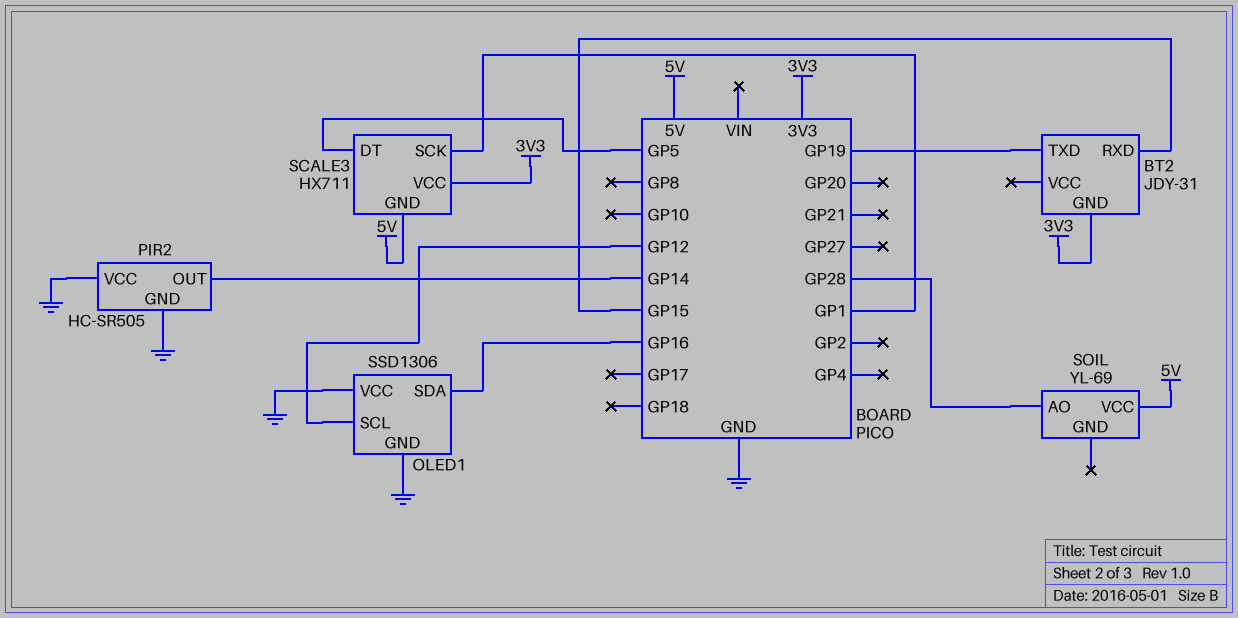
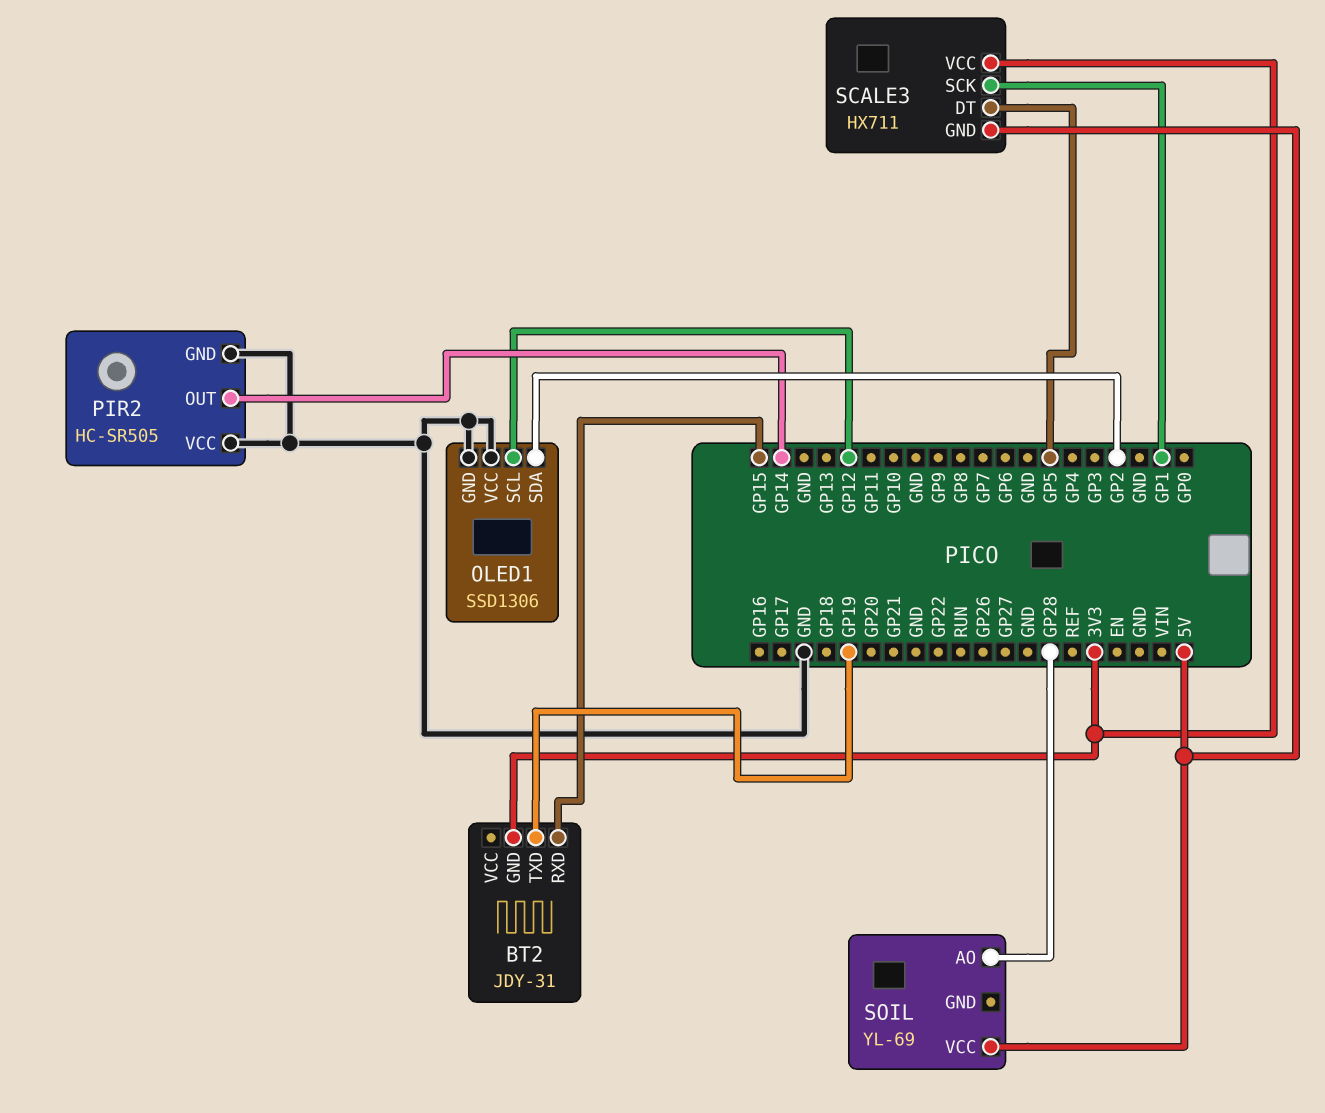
OLED1 pin SDA: GP16 -> GP2

